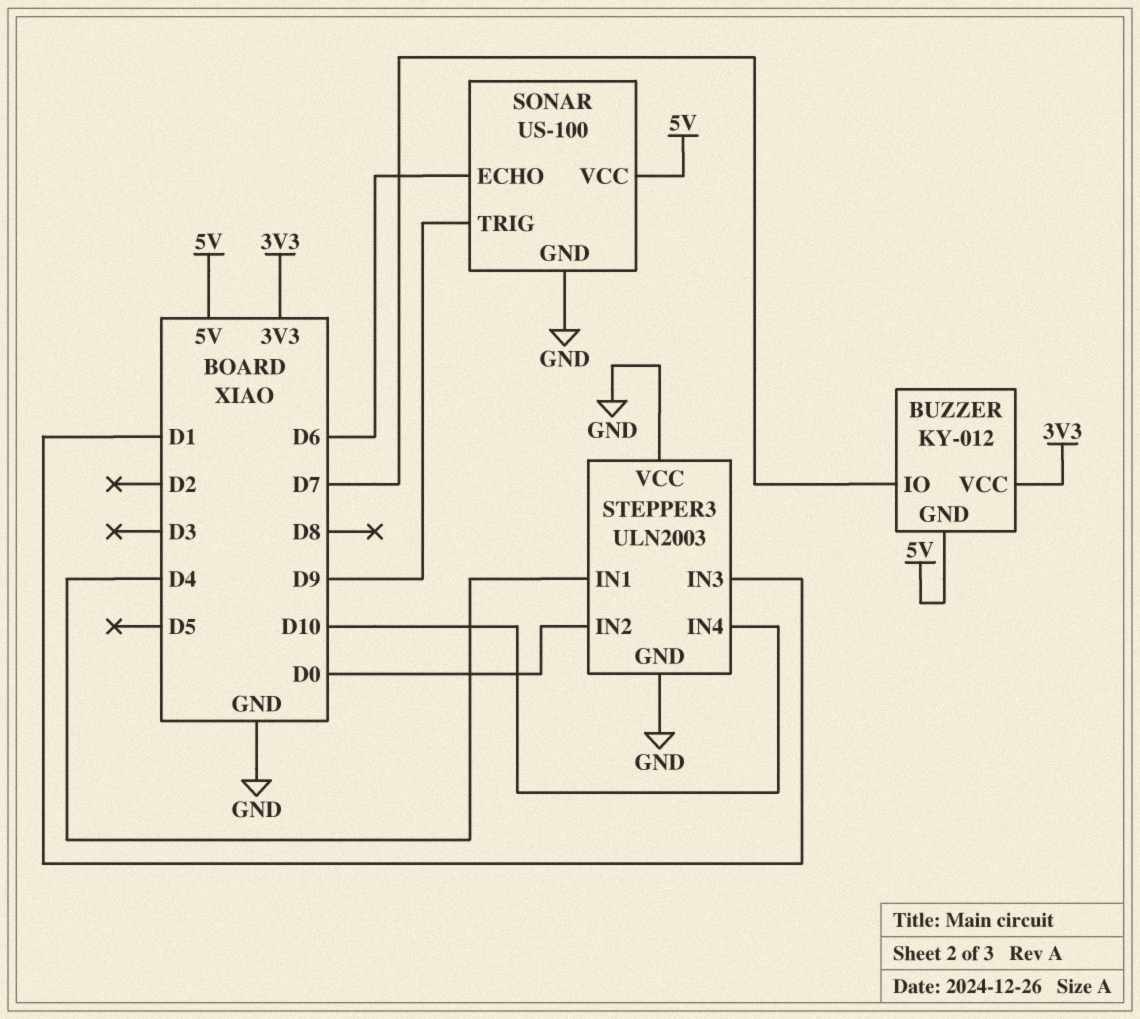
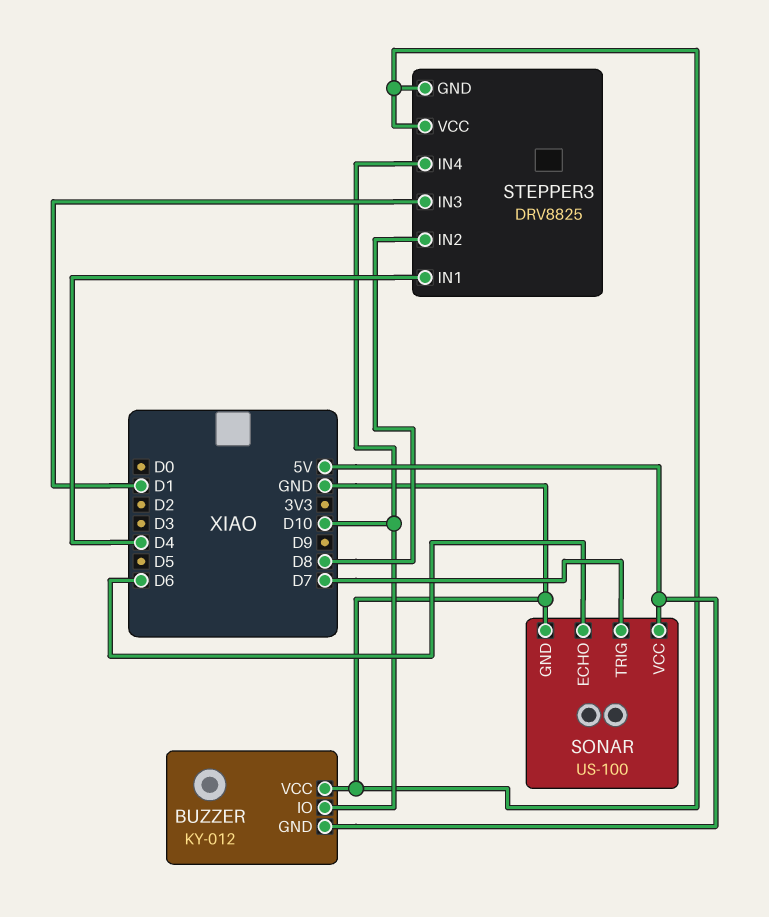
BUZZER pin IO: D7 -> D10
BUZZER pin VCC: 3V3 -> GND
SONAR pin TRIG: D9 -> D7
STEPPER3: ULN2003 -> DRV8825
STEPPER3 pin IN2: D0 -> D8

